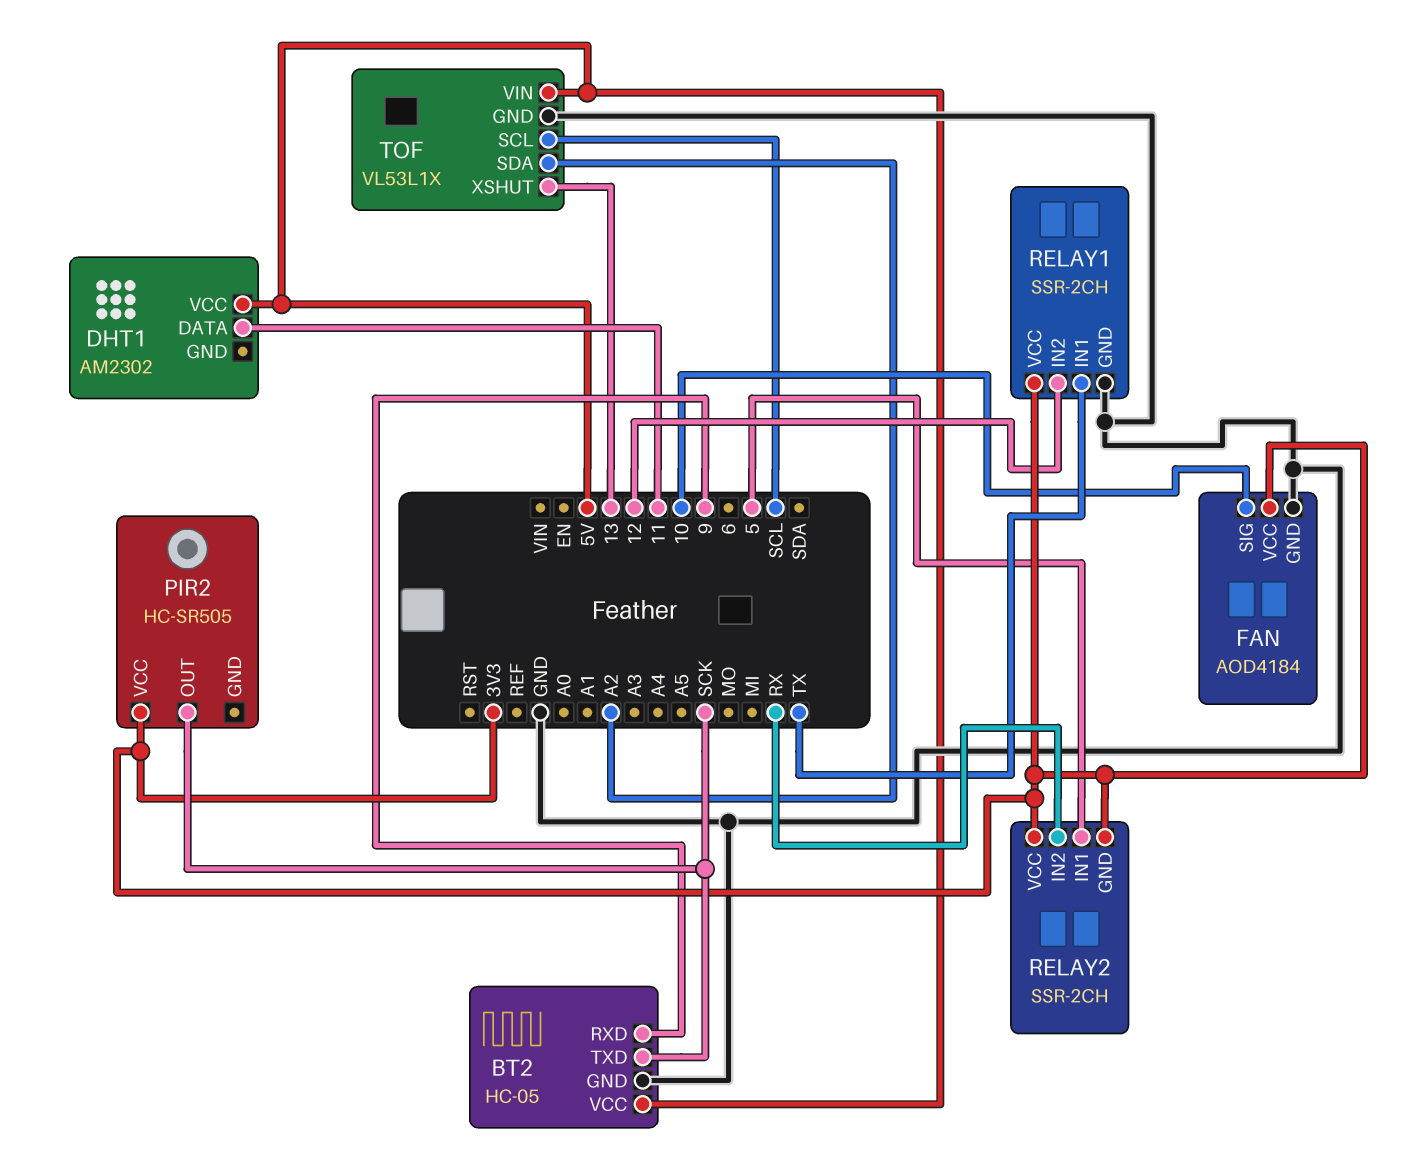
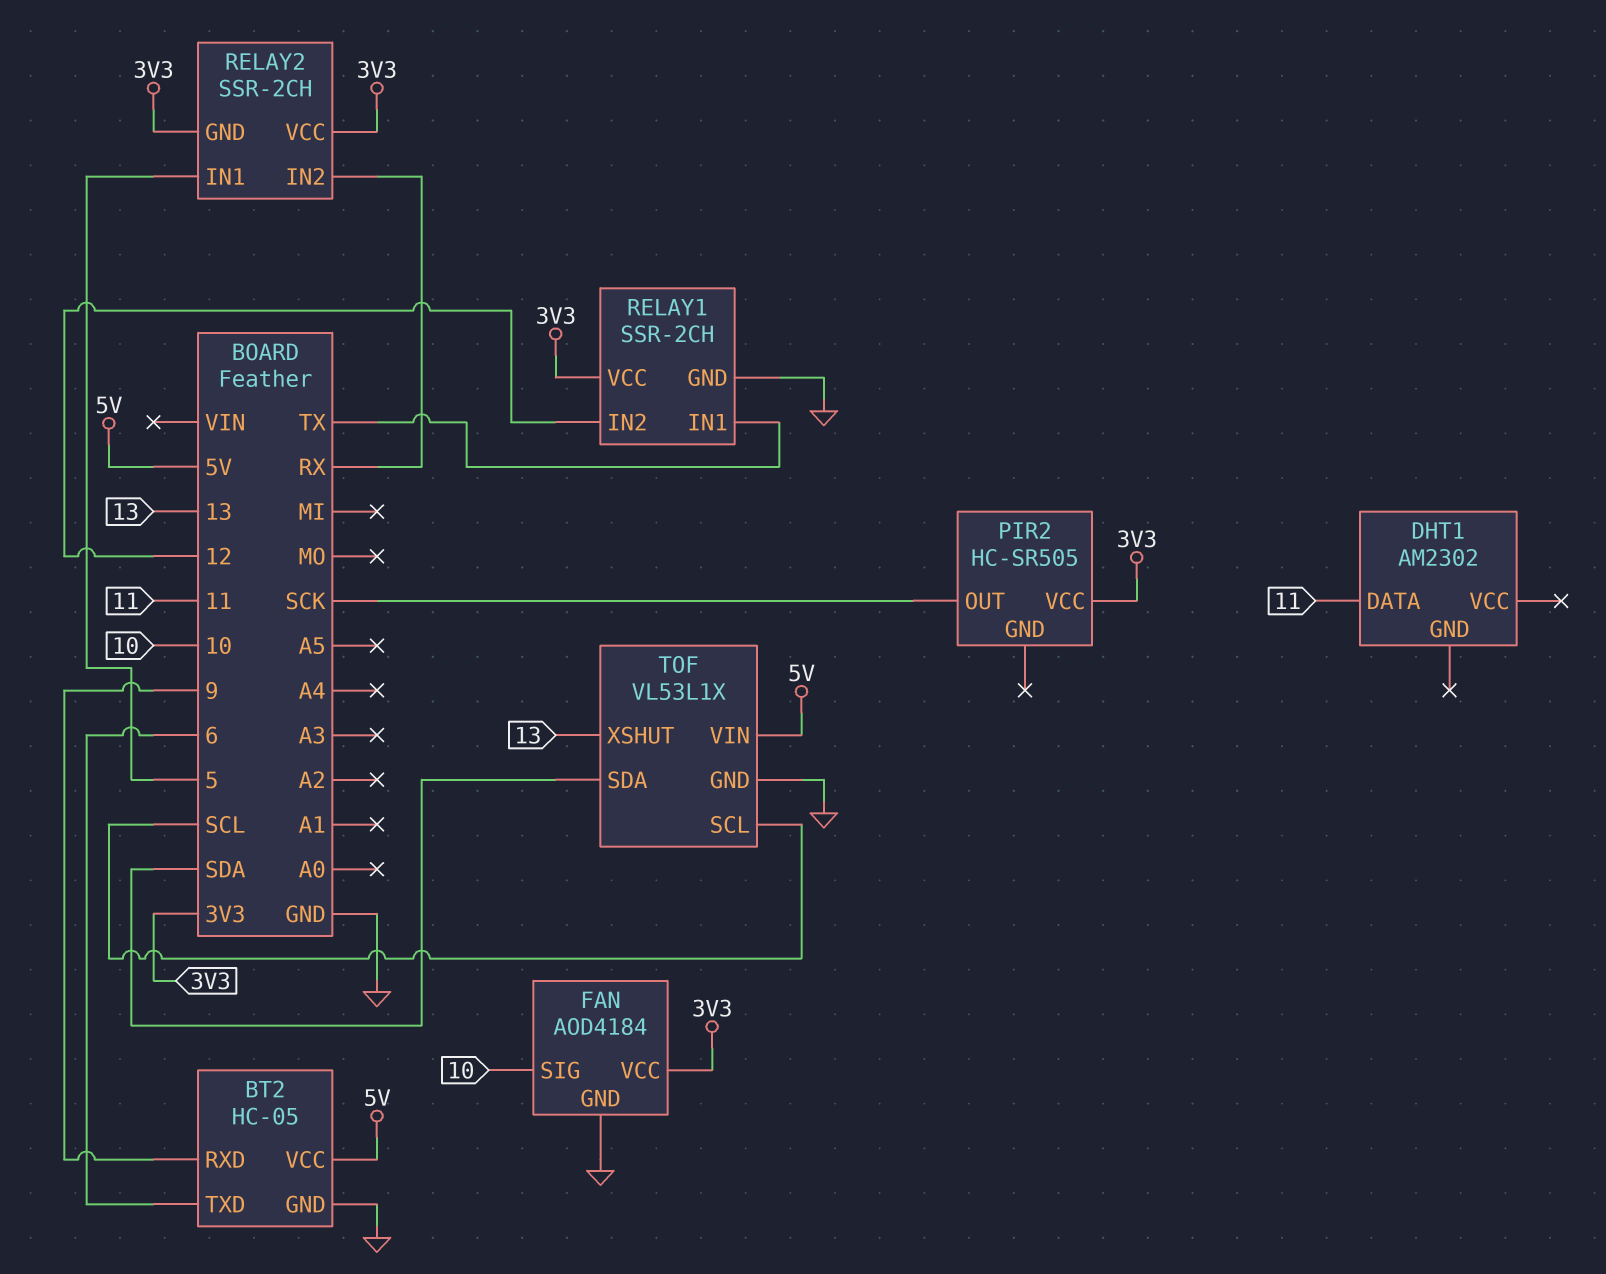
BT2 pin TXD: SCK -> 6
DHT1 pin VCC: 5V -> none
TOF pin SDA: A2 -> SDA

